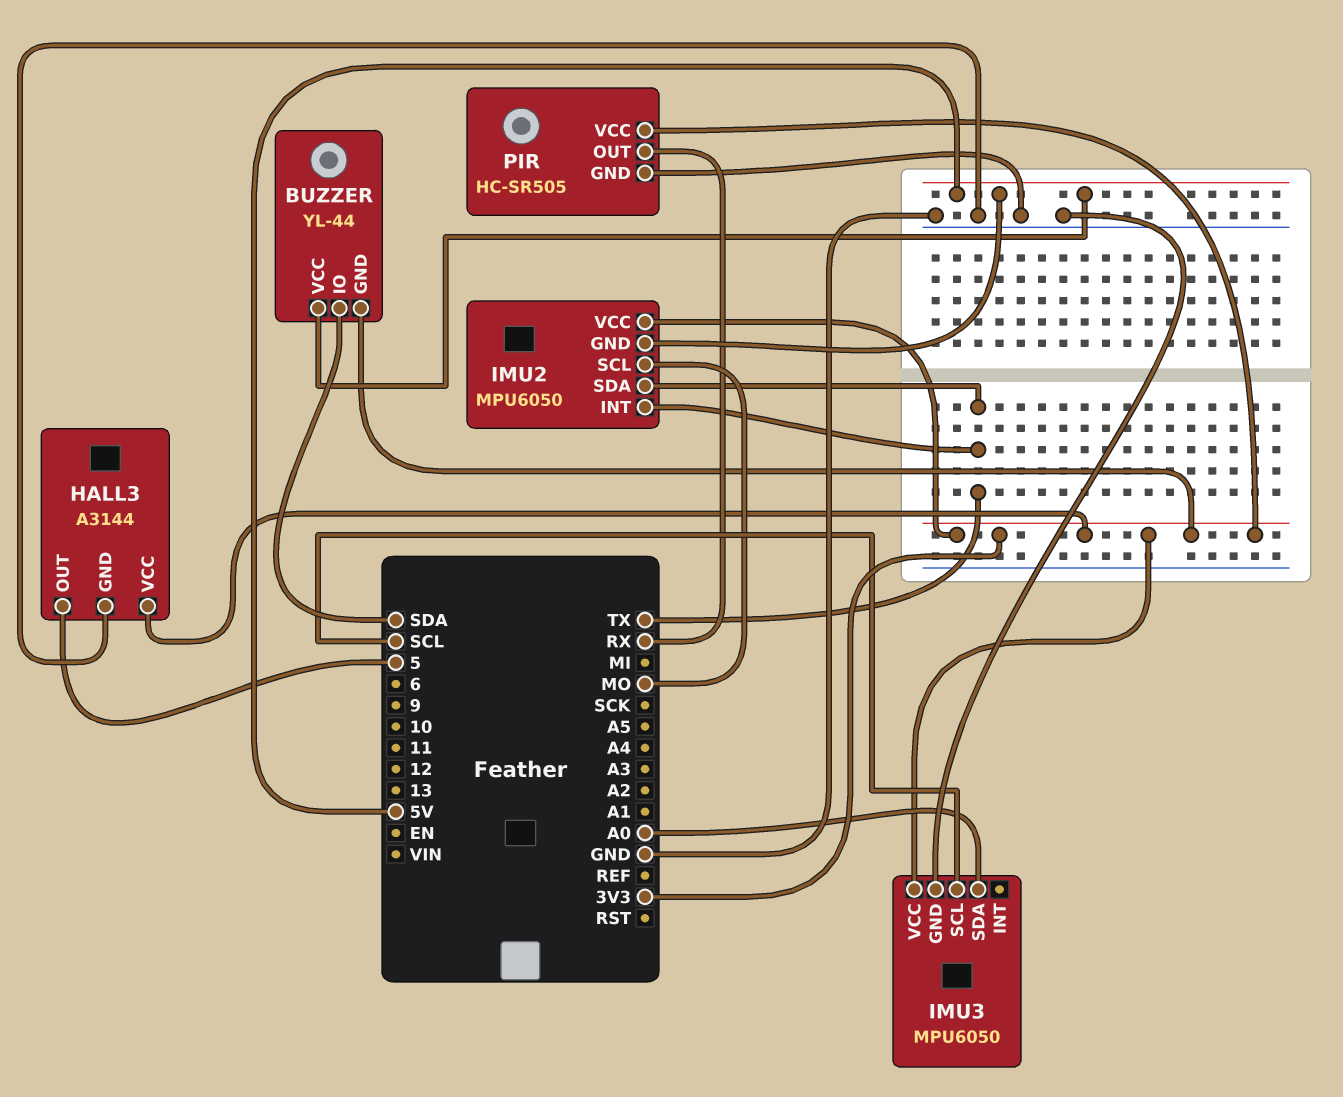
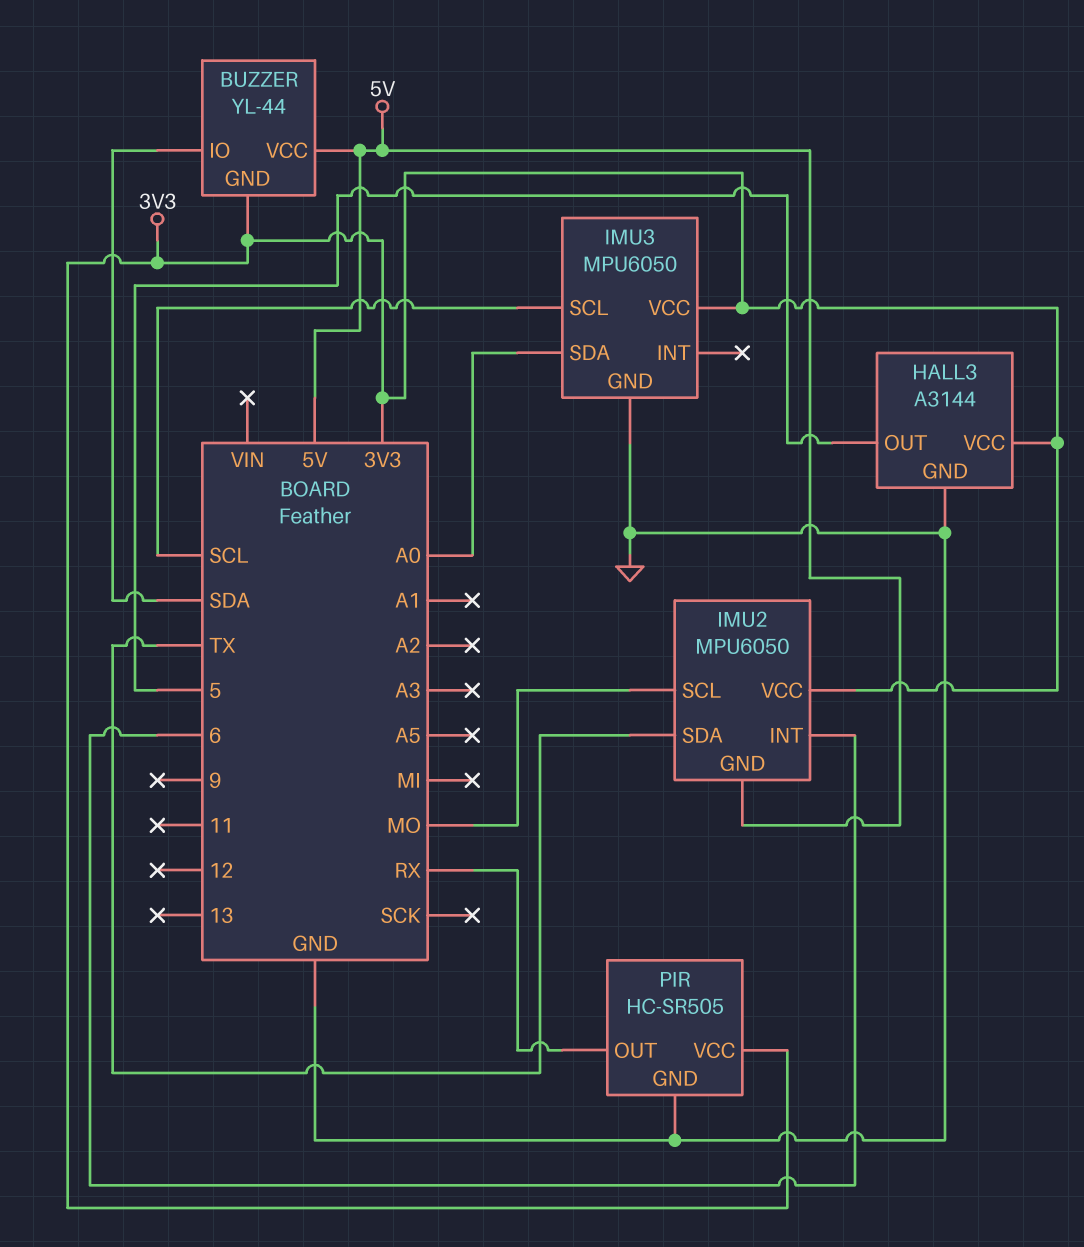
IMU2 pin INT: TX -> 6

